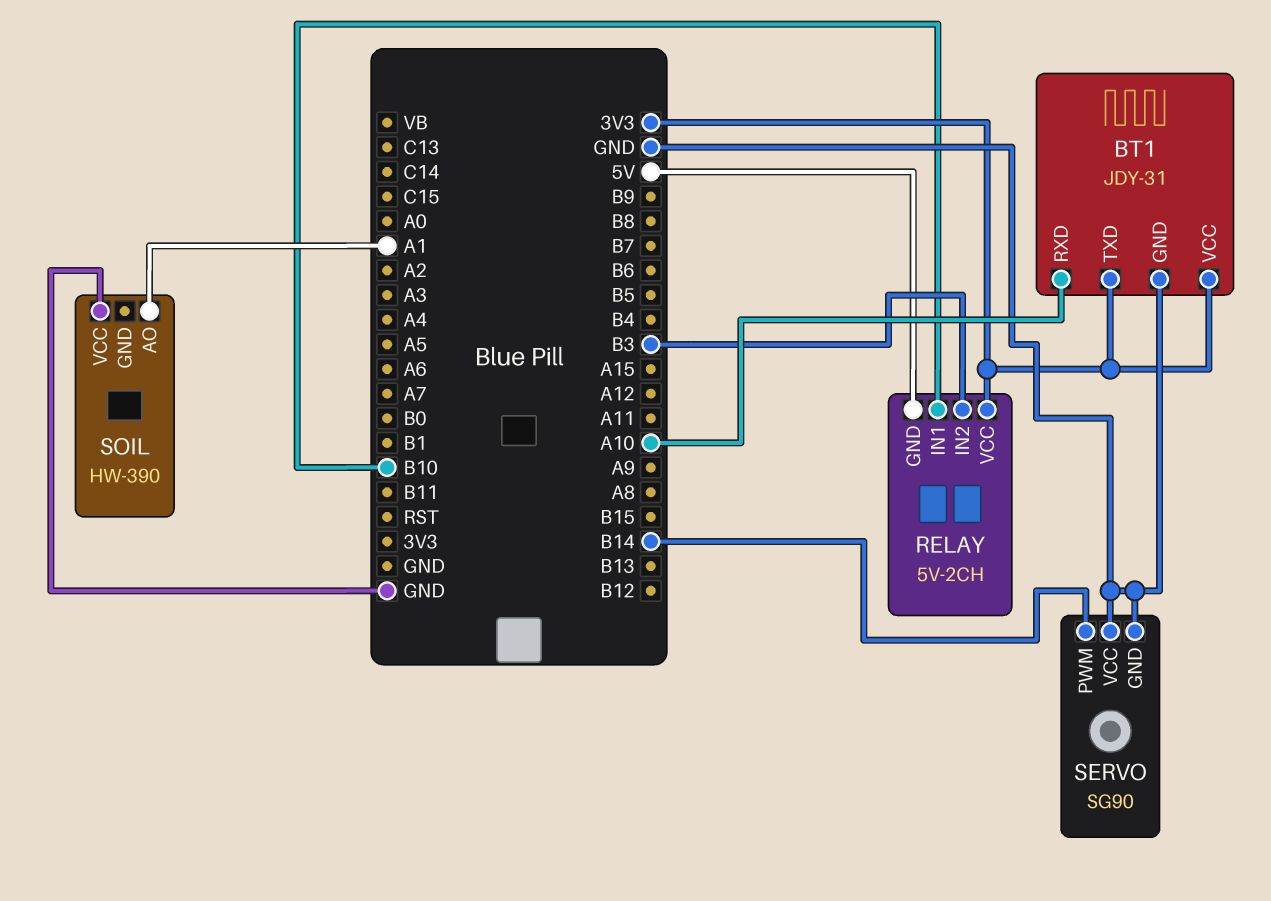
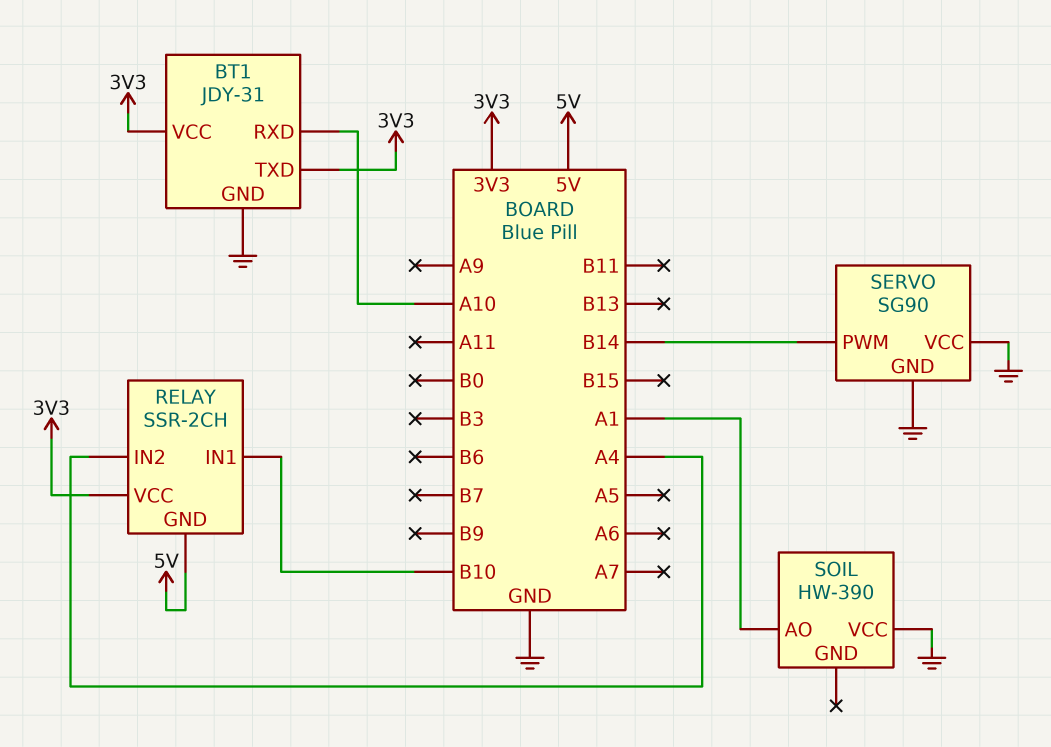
RELAY: 5V-2CH -> SSR-2CH
RELAY pin IN2: B3 -> A4

